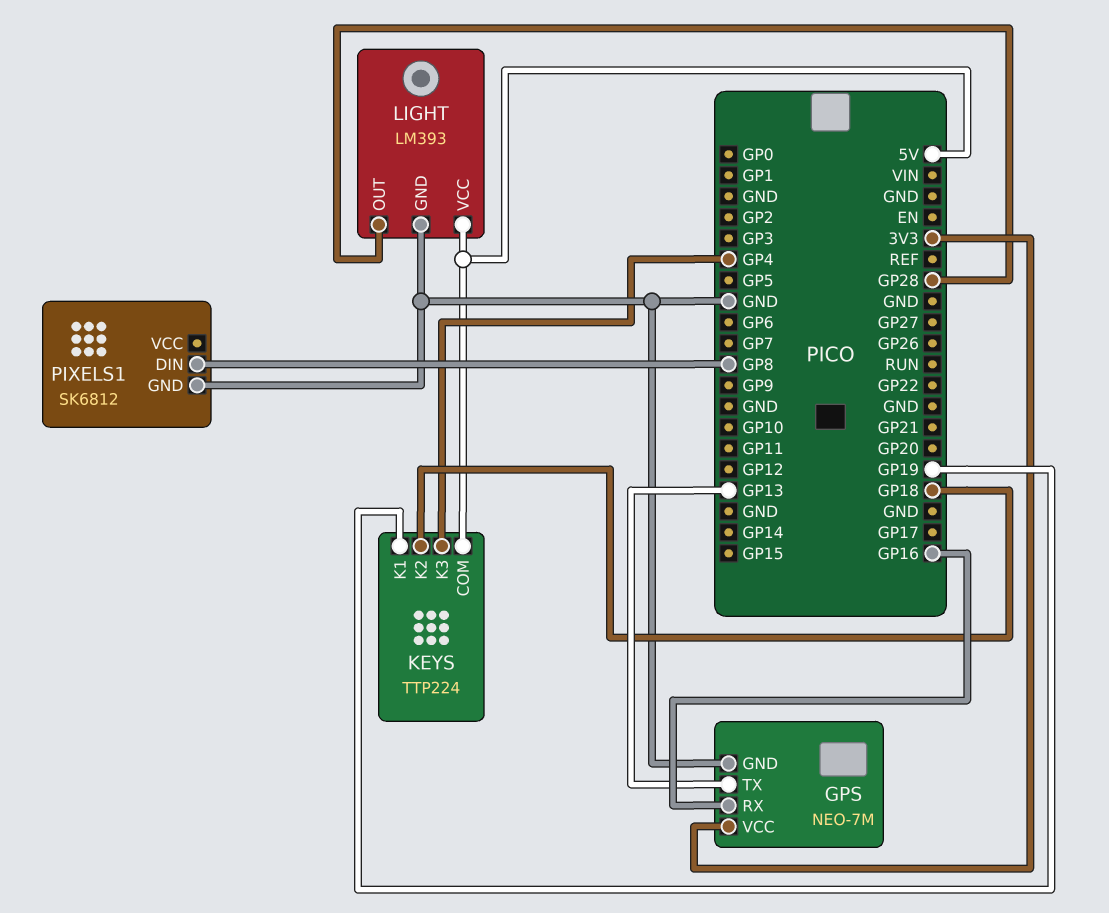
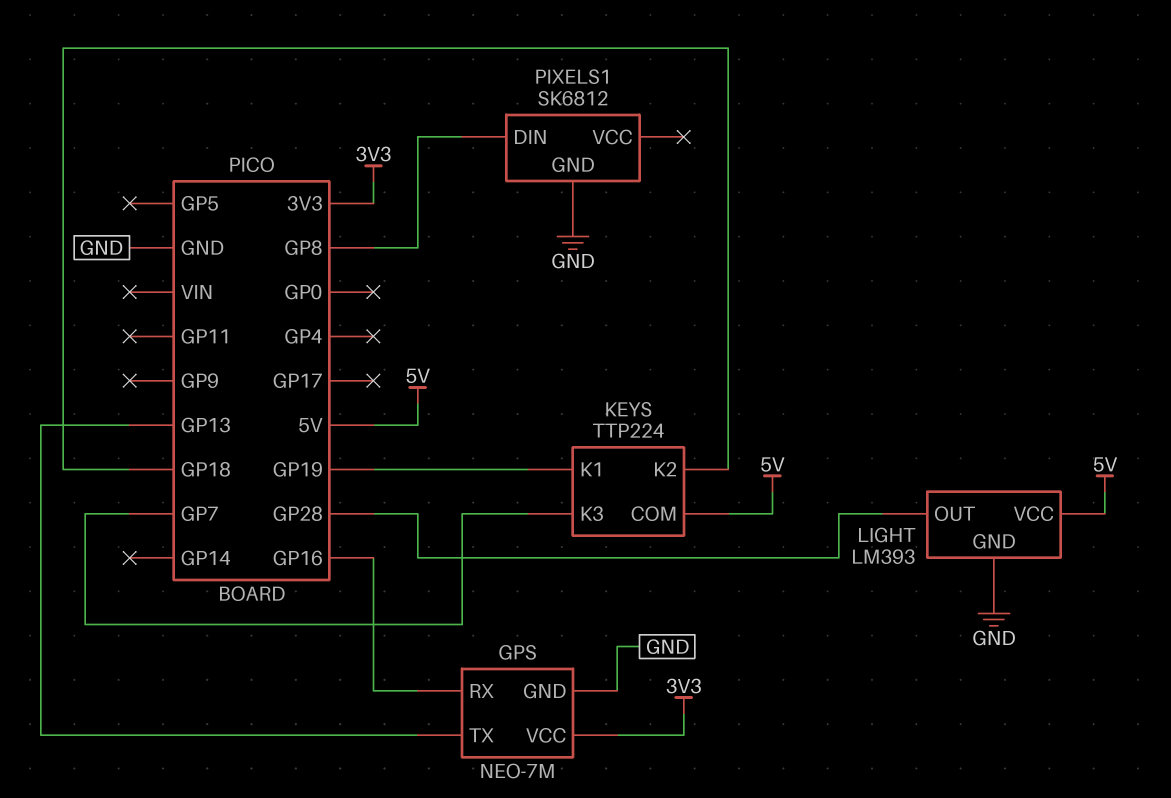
KEYS pin K3: GP4 -> GP7

